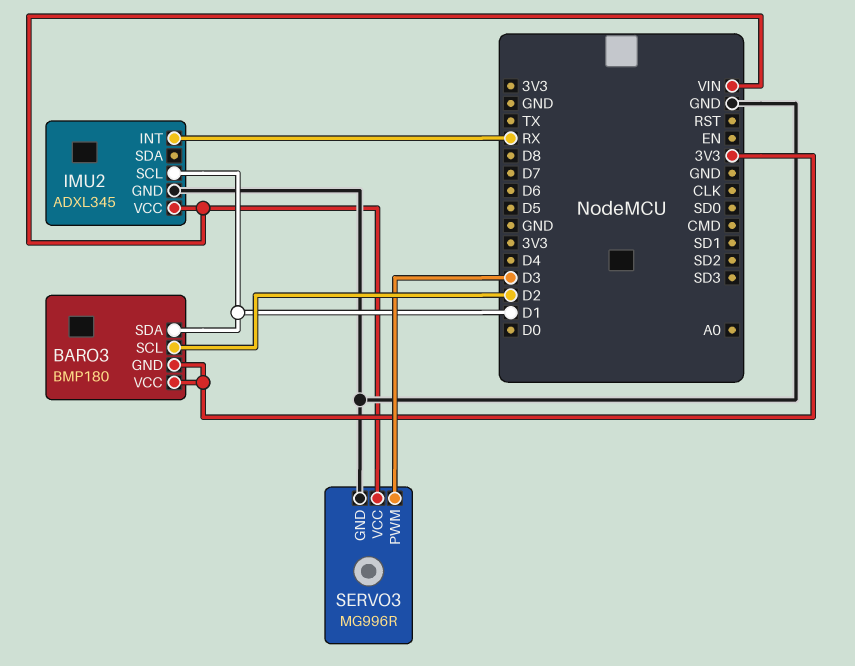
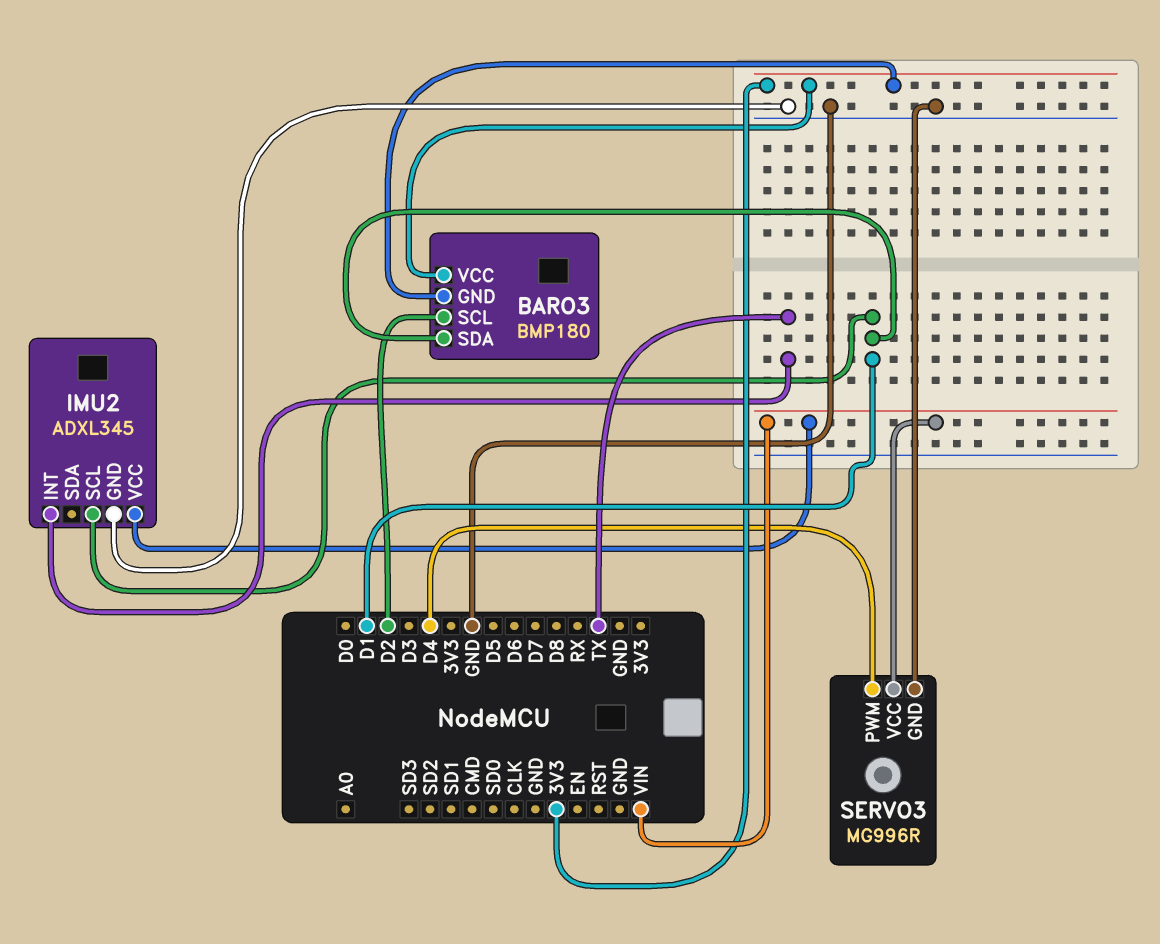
IMU2 pin INT: RX -> TX
SERVO3 pin PWM: D3 -> D4

